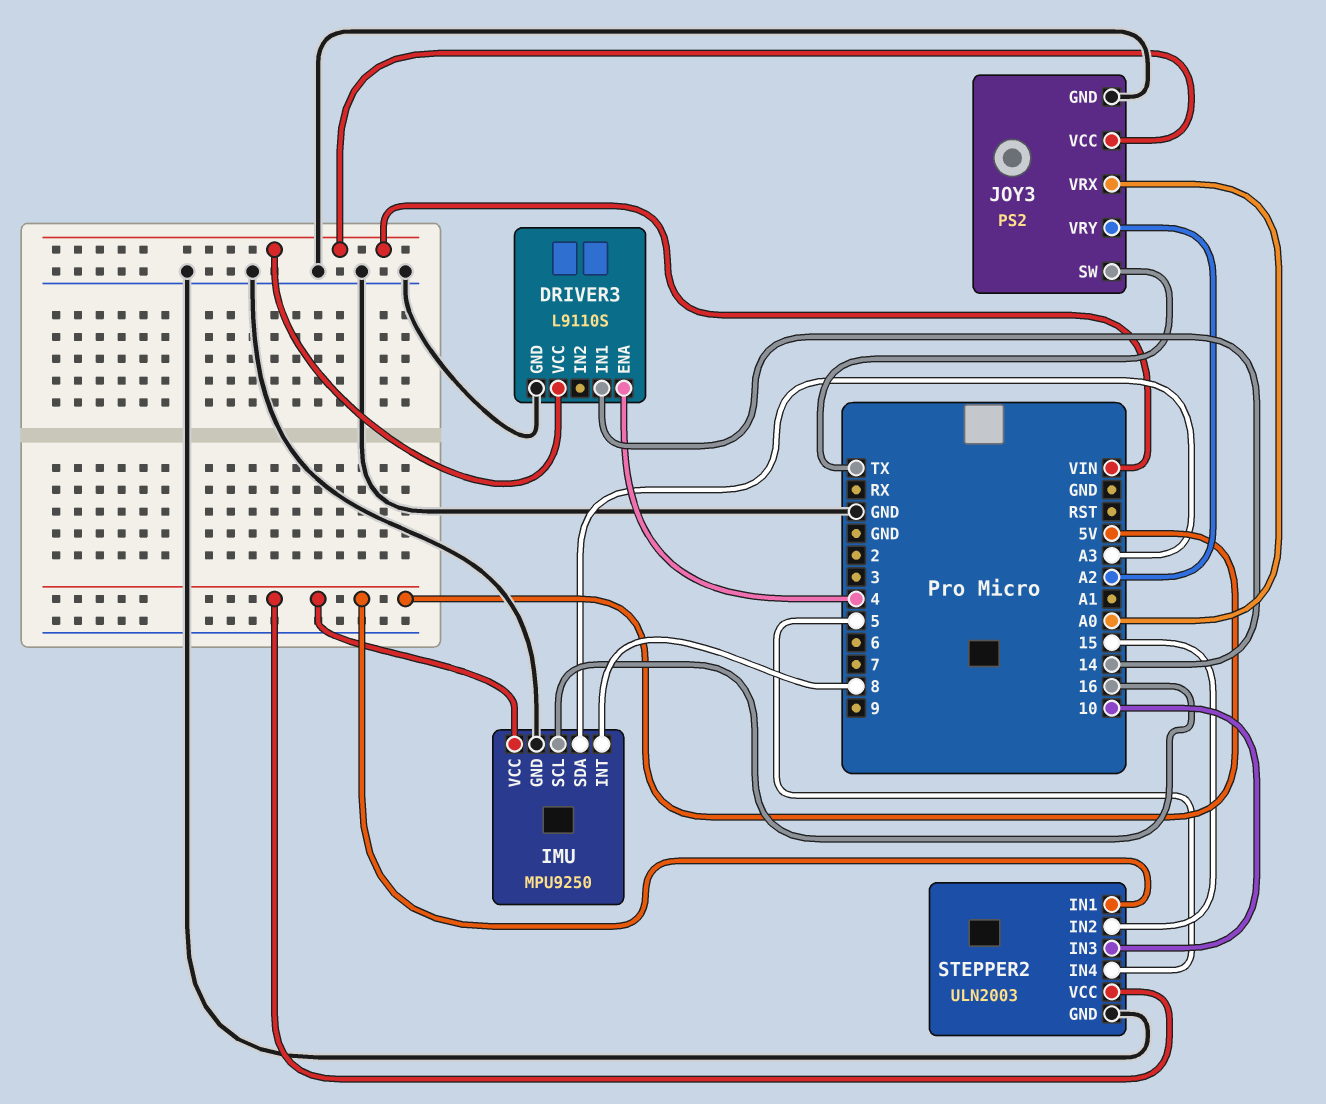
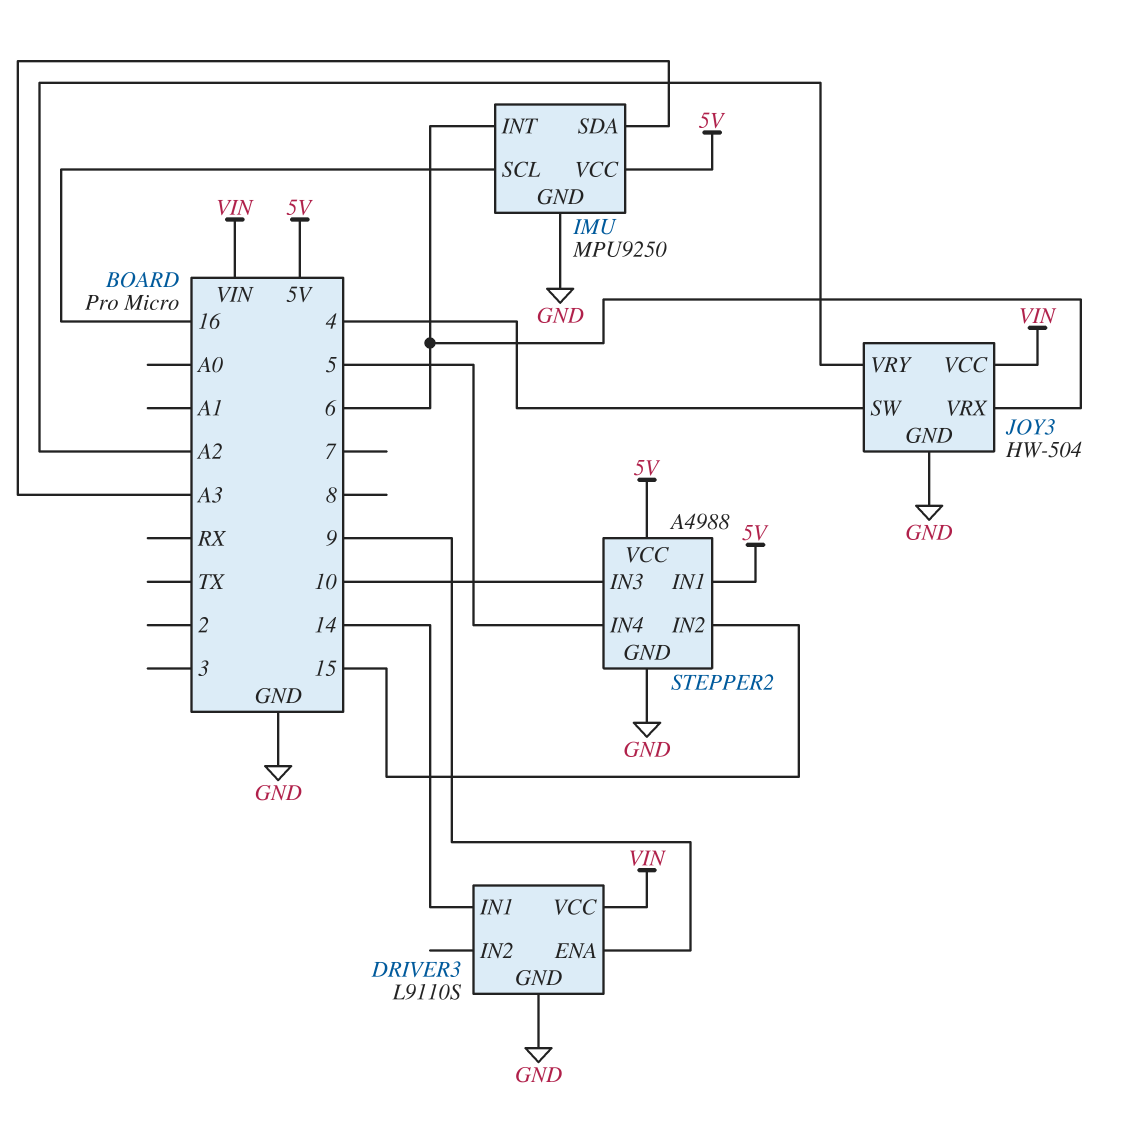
DRIVER3 pin ENA: 4 -> 9
IMU pin INT: 8 -> 6
JOY3: PS2 -> HW-504
JOY3 pin SW: TX -> 4
JOY3 pin VRX: A0 -> 6
STEPPER2: ULN2003 -> A4988

